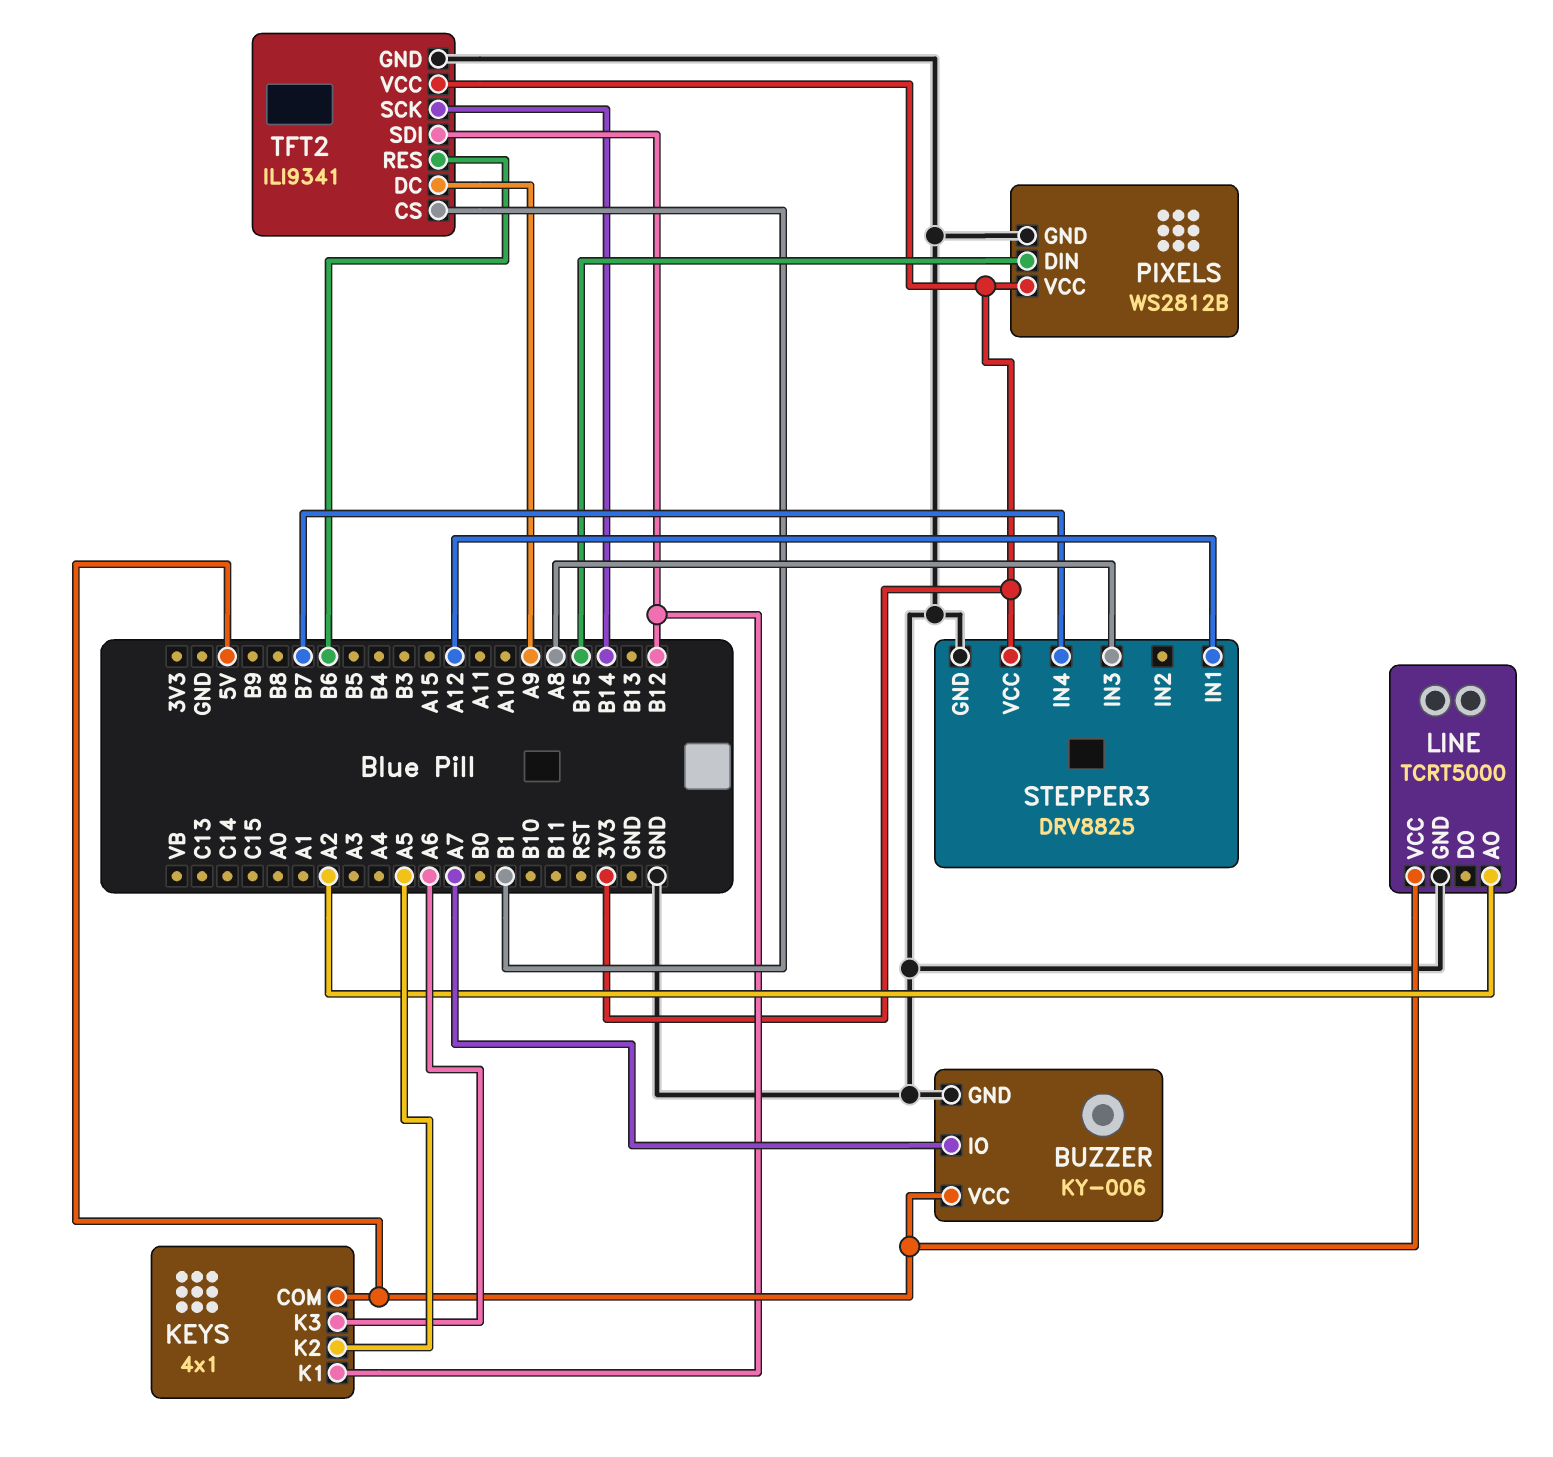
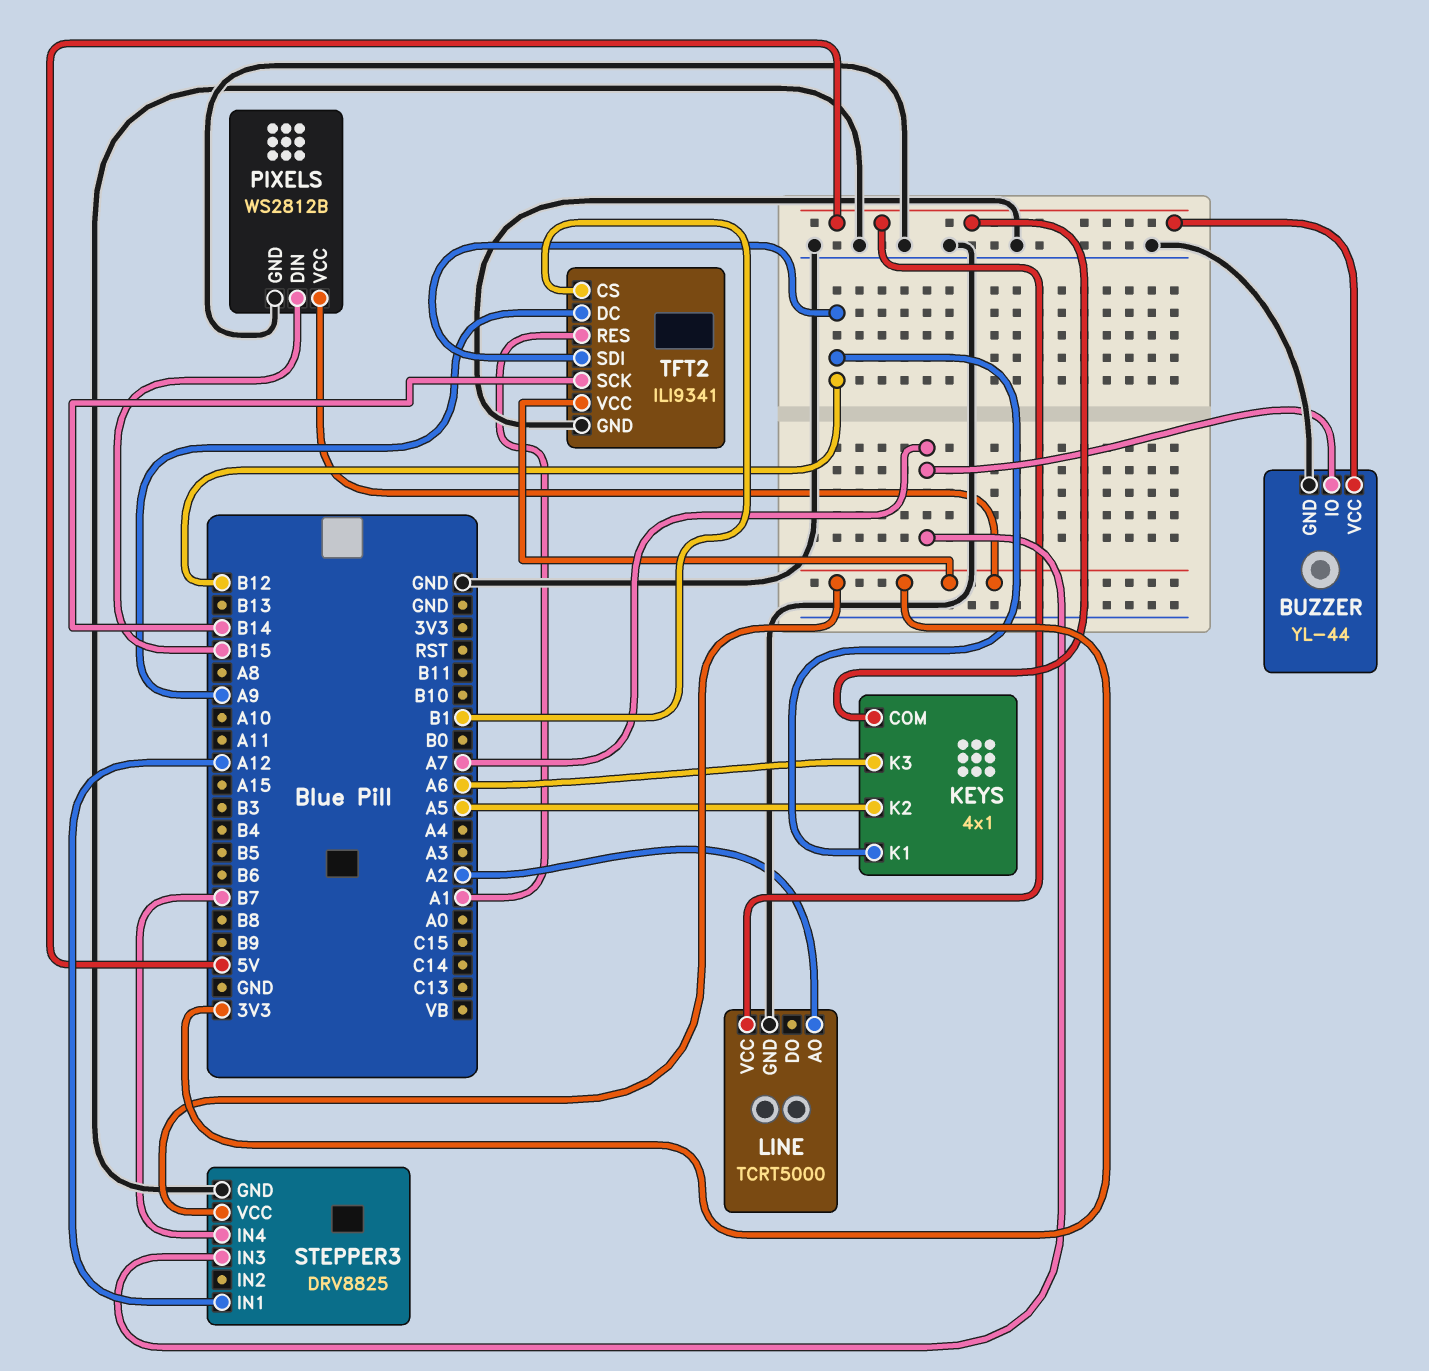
BUZZER: KY-006 -> YL-44
STEPPER3 pin IN3: A8 -> A7
TFT2 pin RES: B6 -> A1

